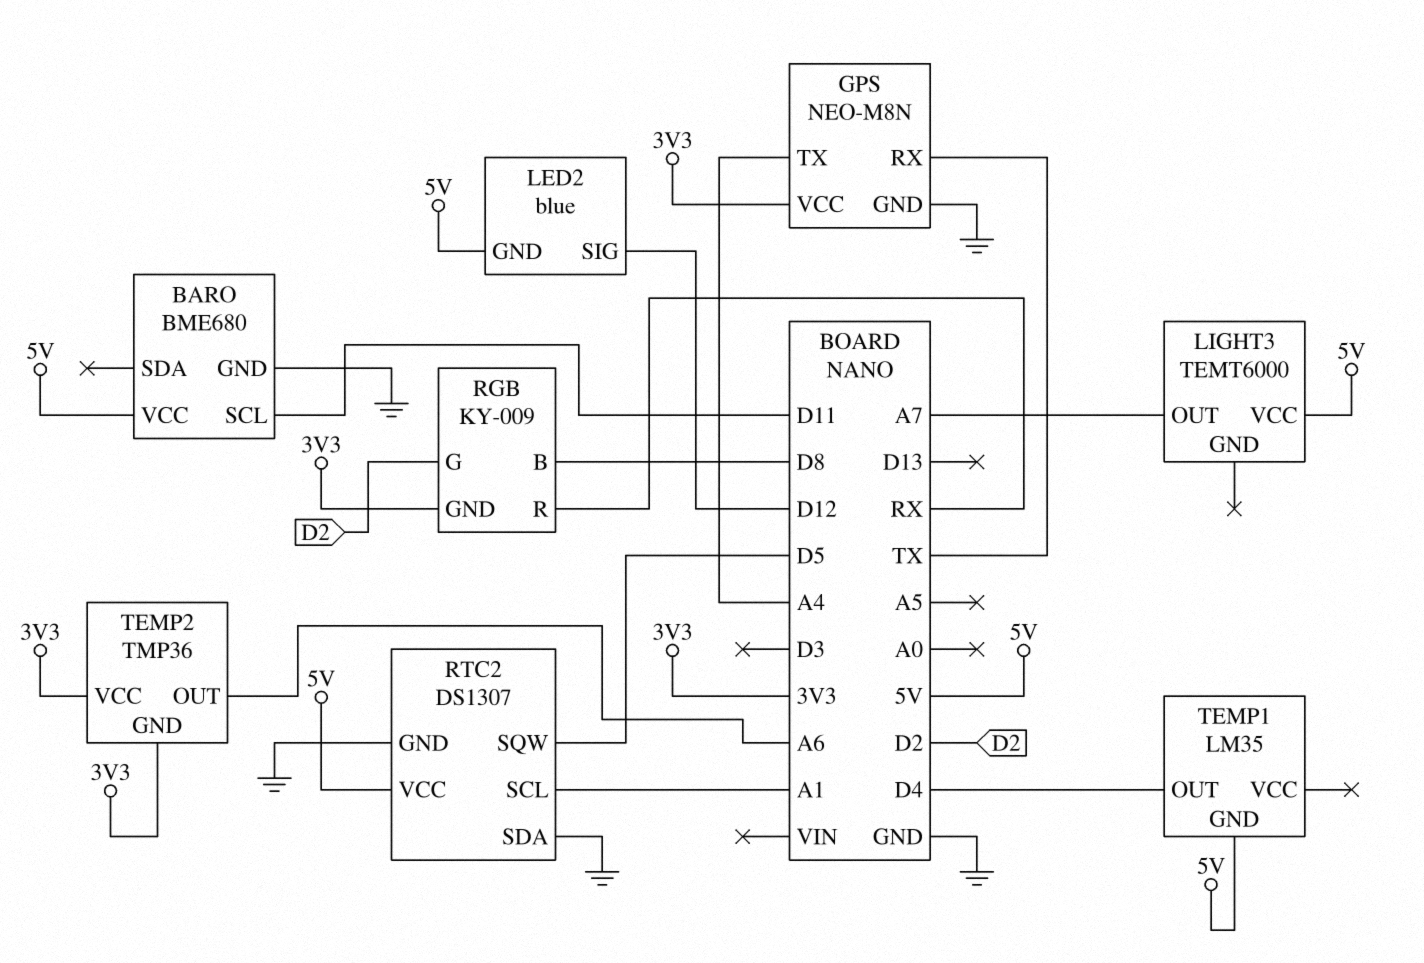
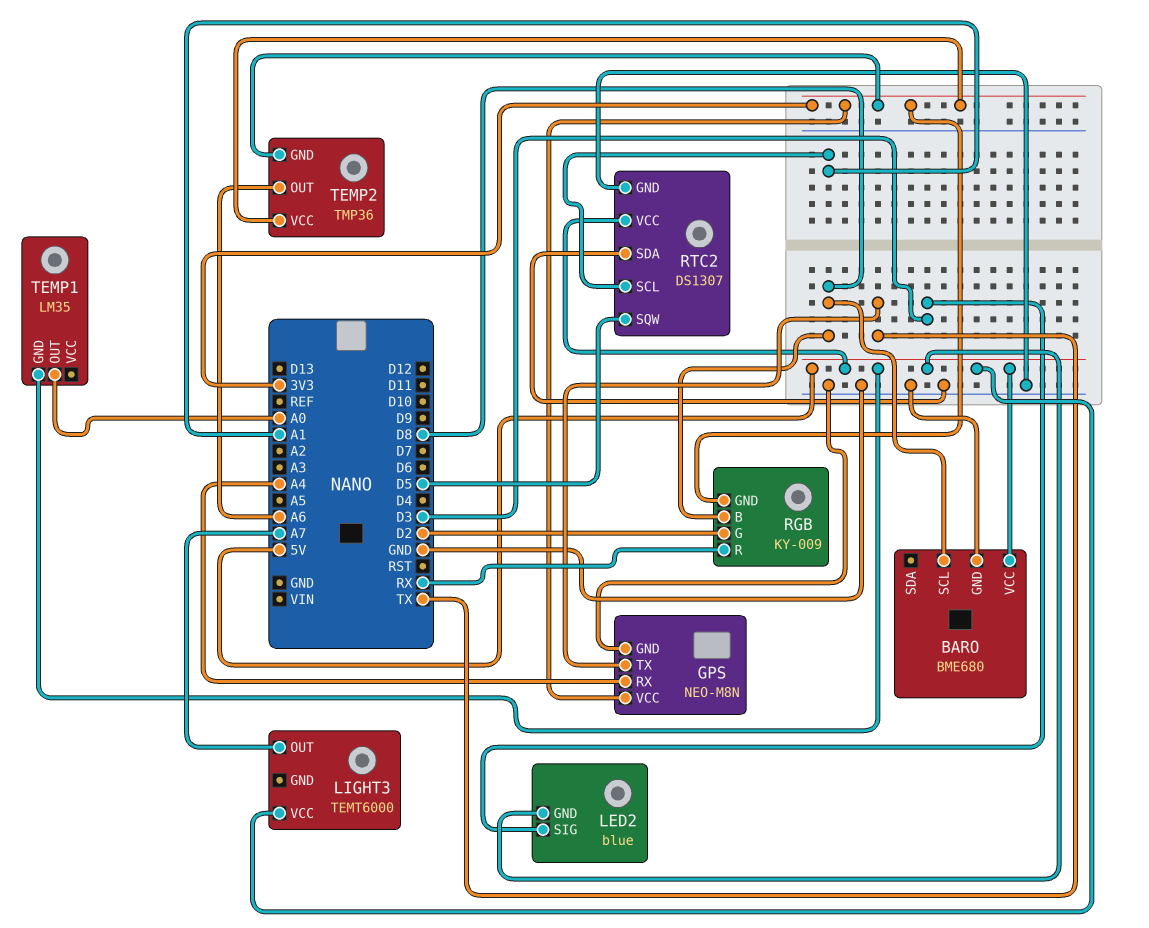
BARO pin SCL: D11 -> D8
GPS pin RX: TX -> A4
GPS pin TX: A4 -> TX
LED2 pin SIG: D12 -> D3
TEMP1 pin OUT: D4 -> A0

